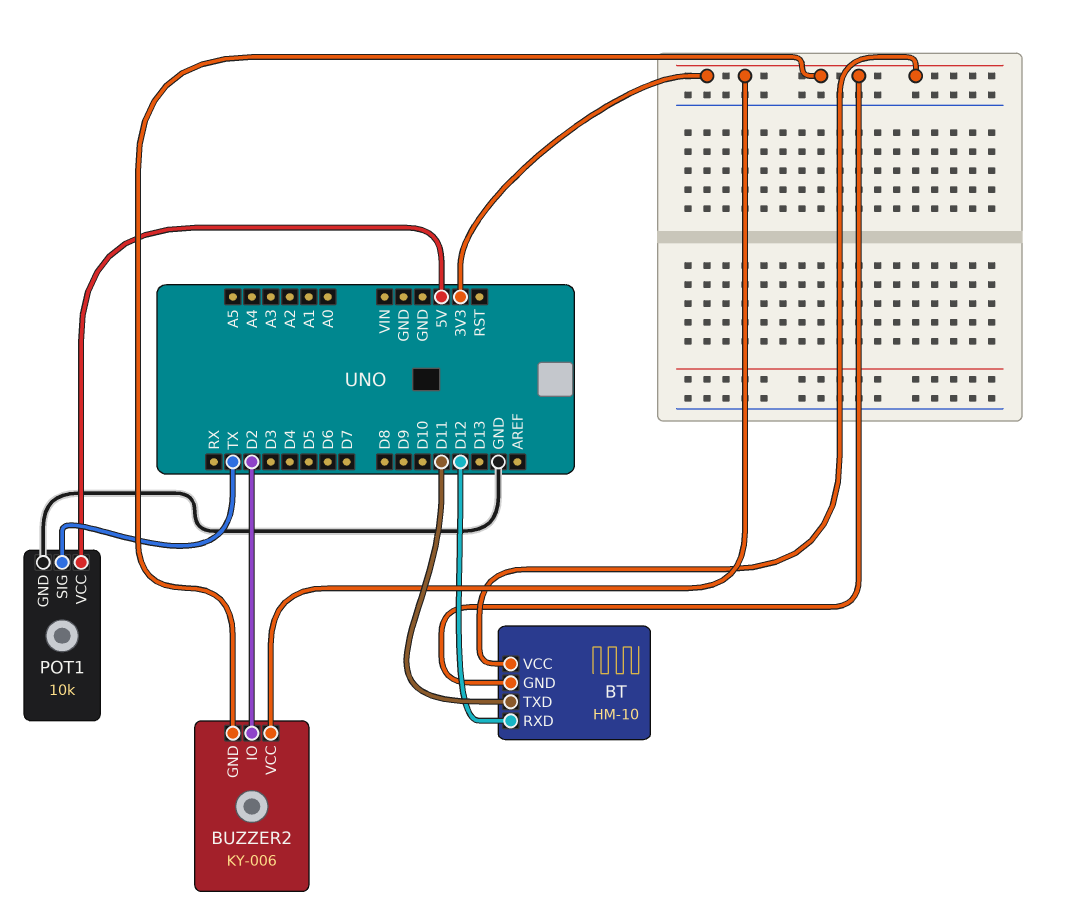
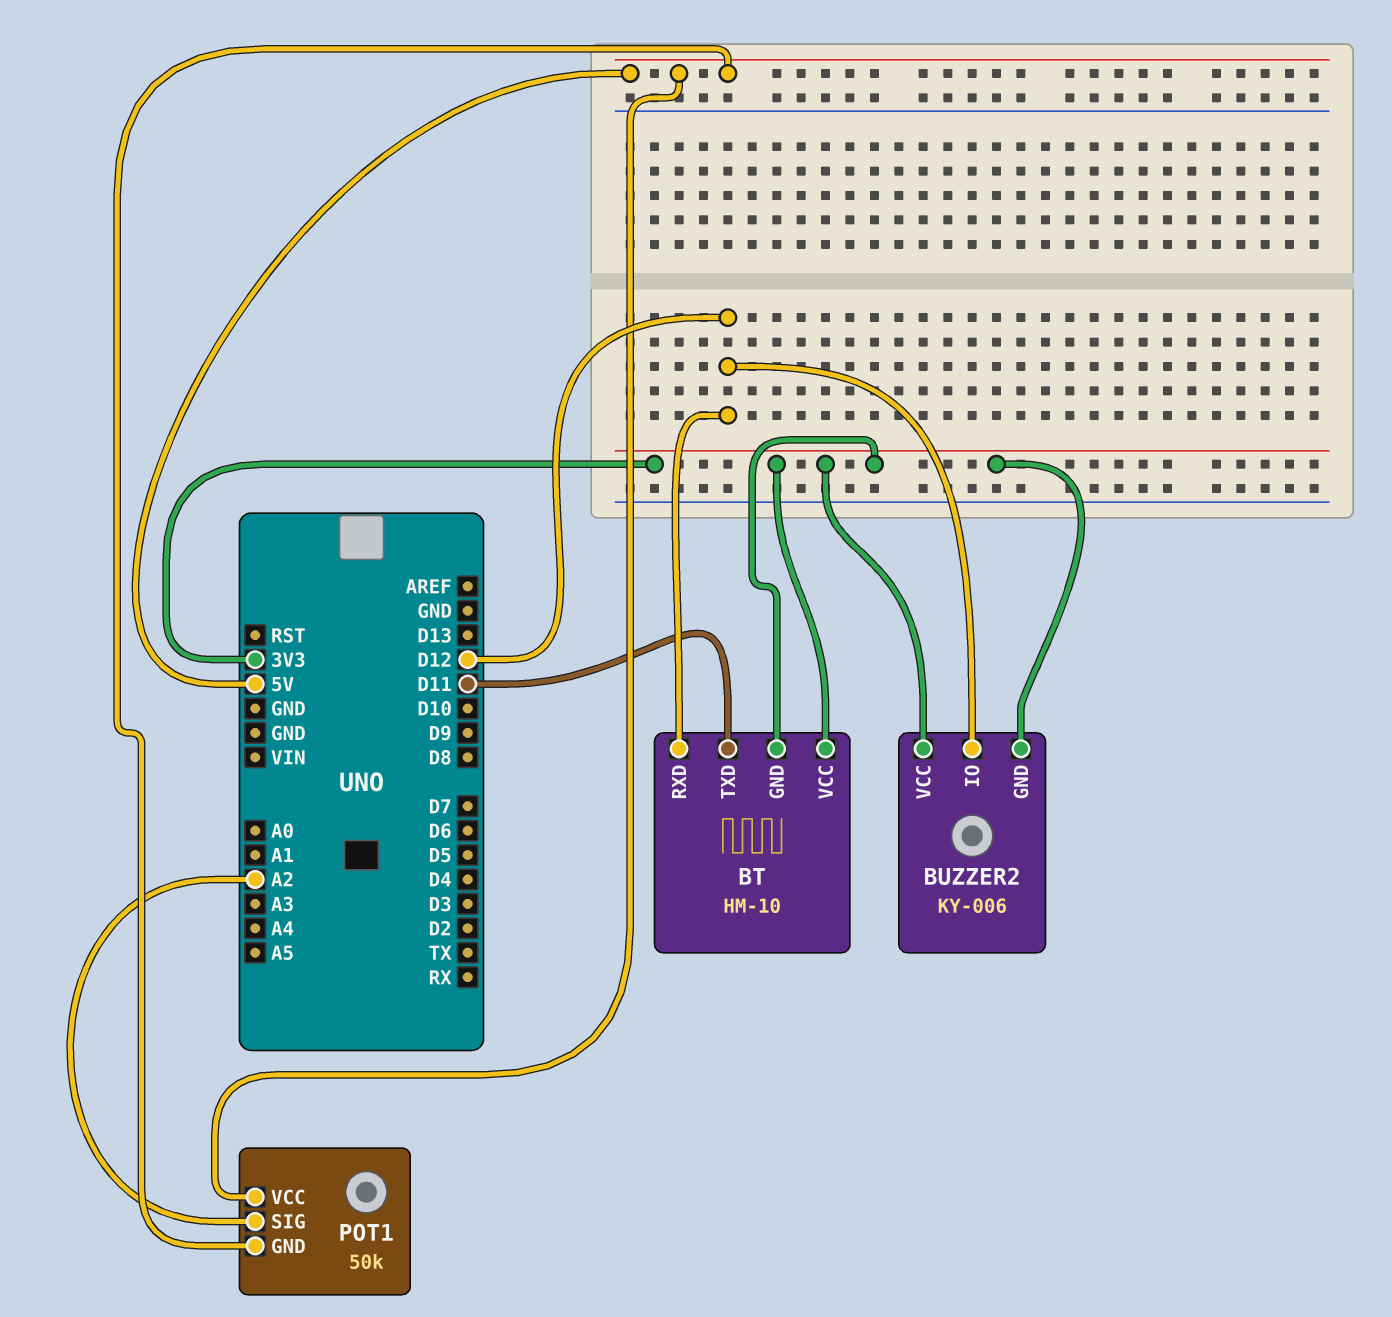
BUZZER2 pin IO: D2 -> D12
POT1: 10k -> 50k
POT1 pin GND: GND -> 5V
POT1 pin SIG: TX -> A2

